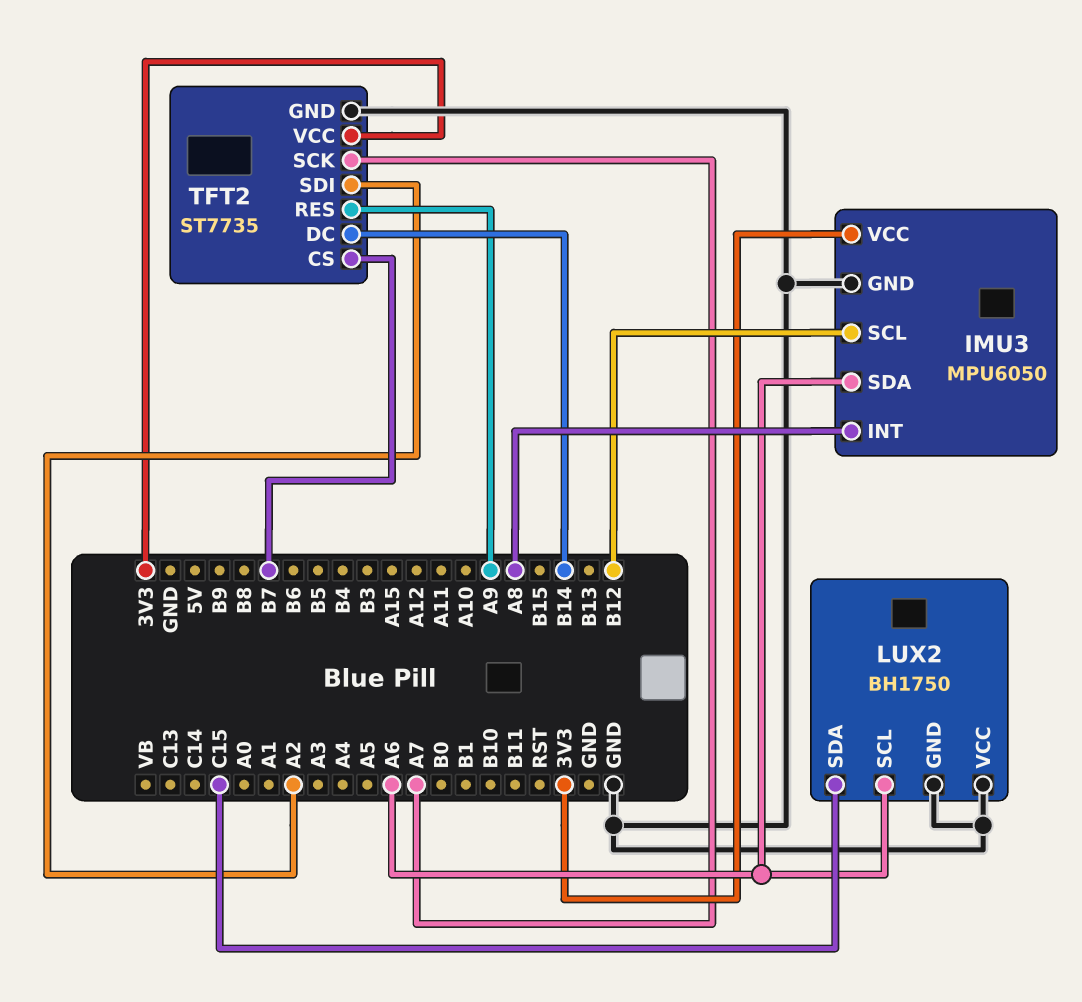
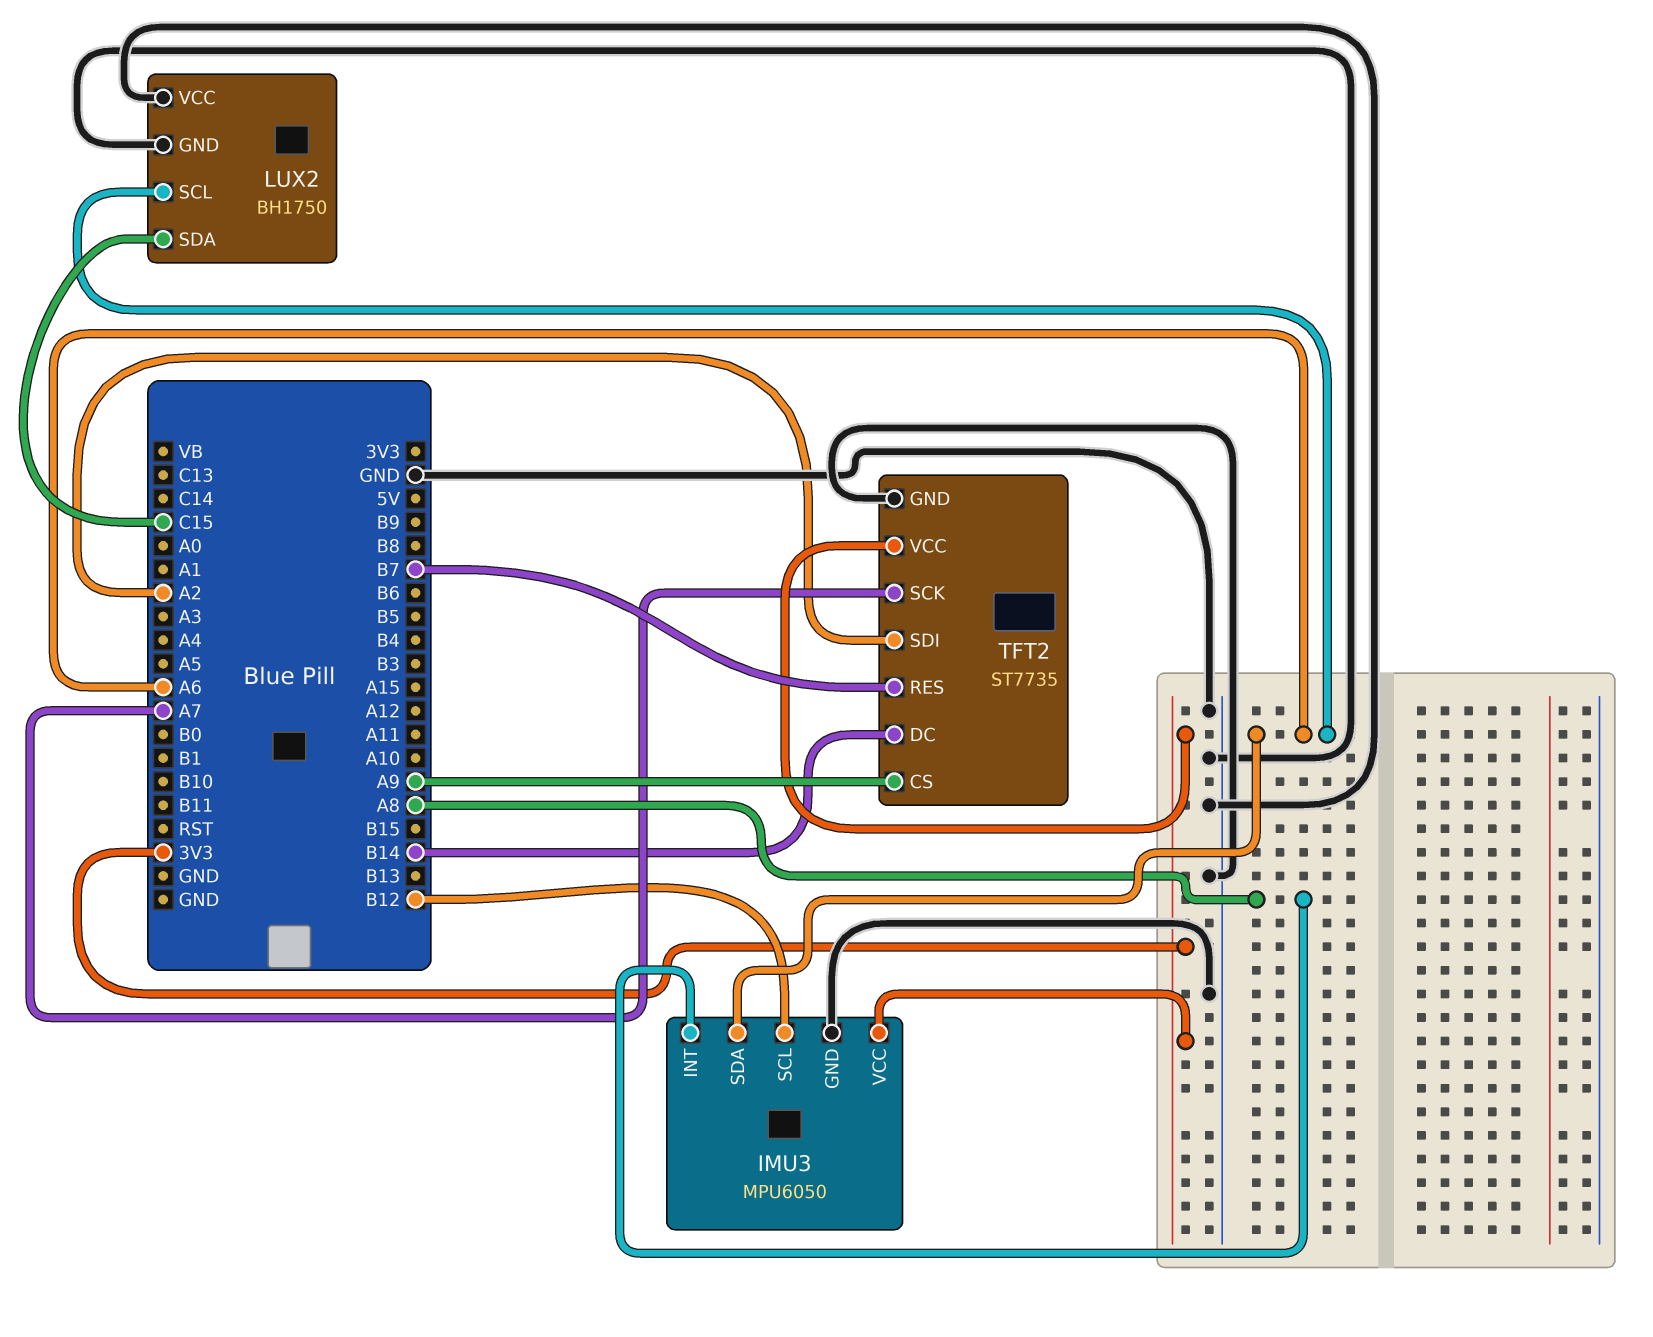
TFT2 pin CS: B7 -> A9
TFT2 pin RES: A9 -> B7

